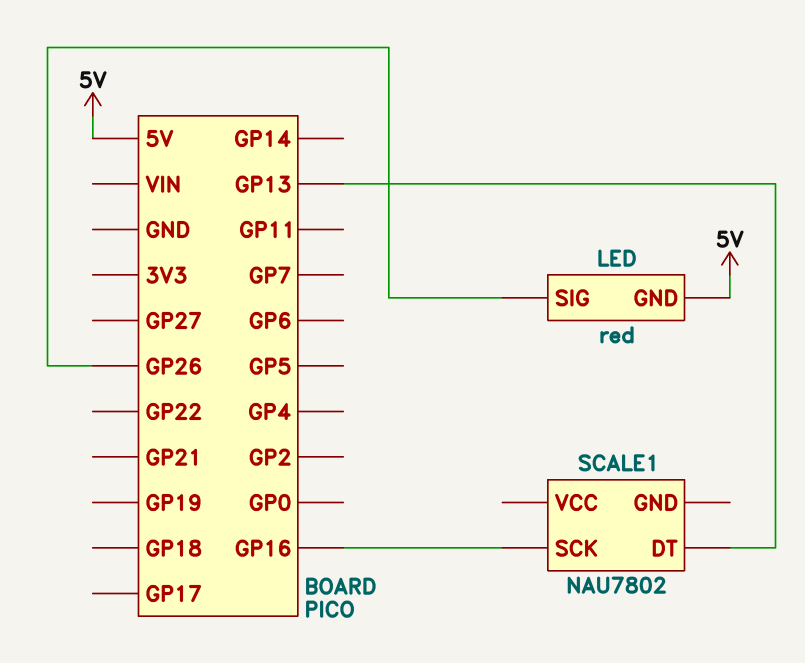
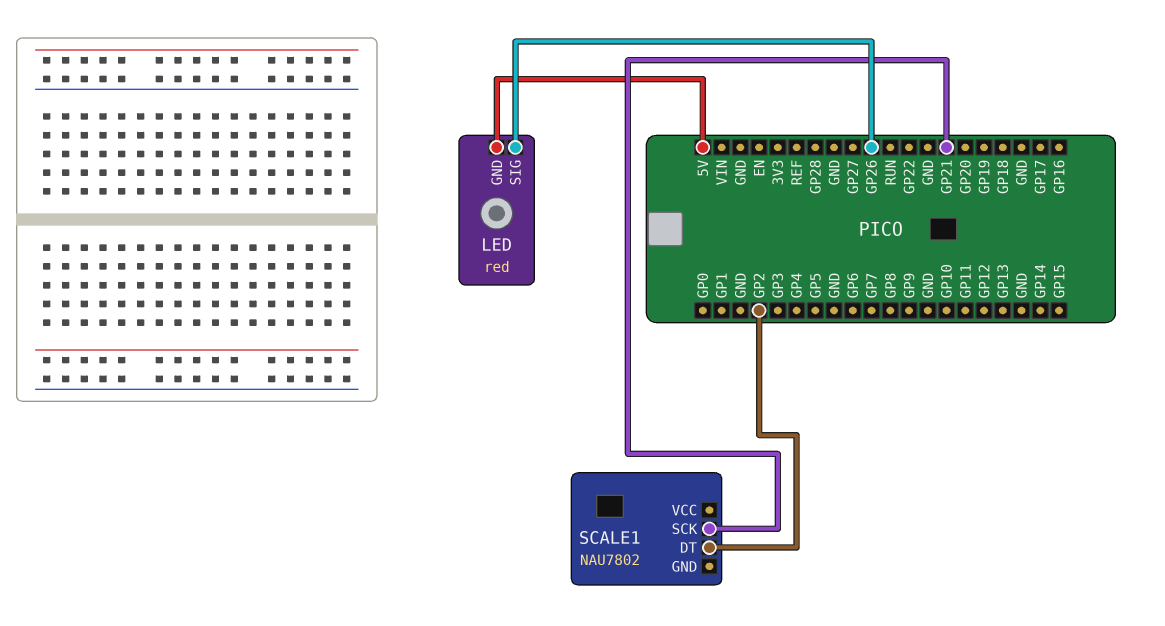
SCALE1 pin DT: GP13 -> GP2
SCALE1 pin SCK: GP16 -> GP21

